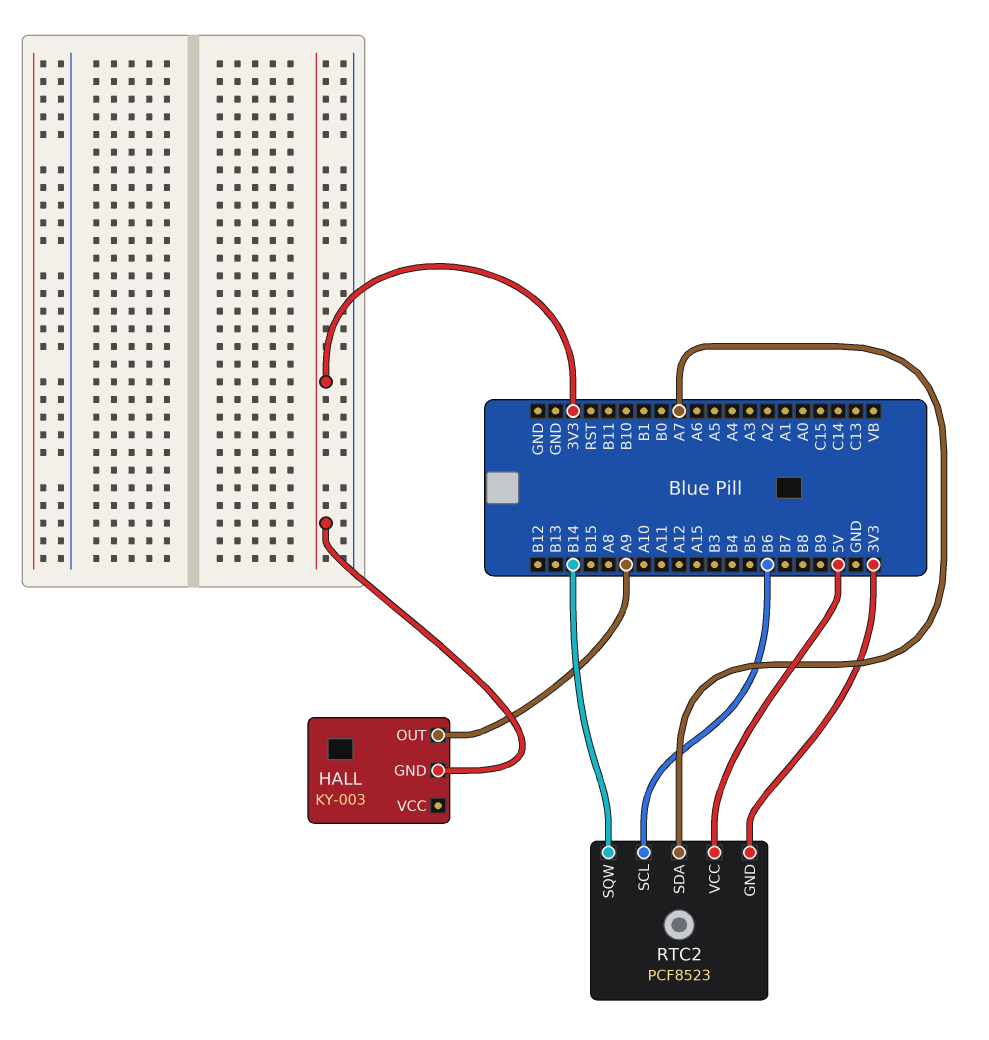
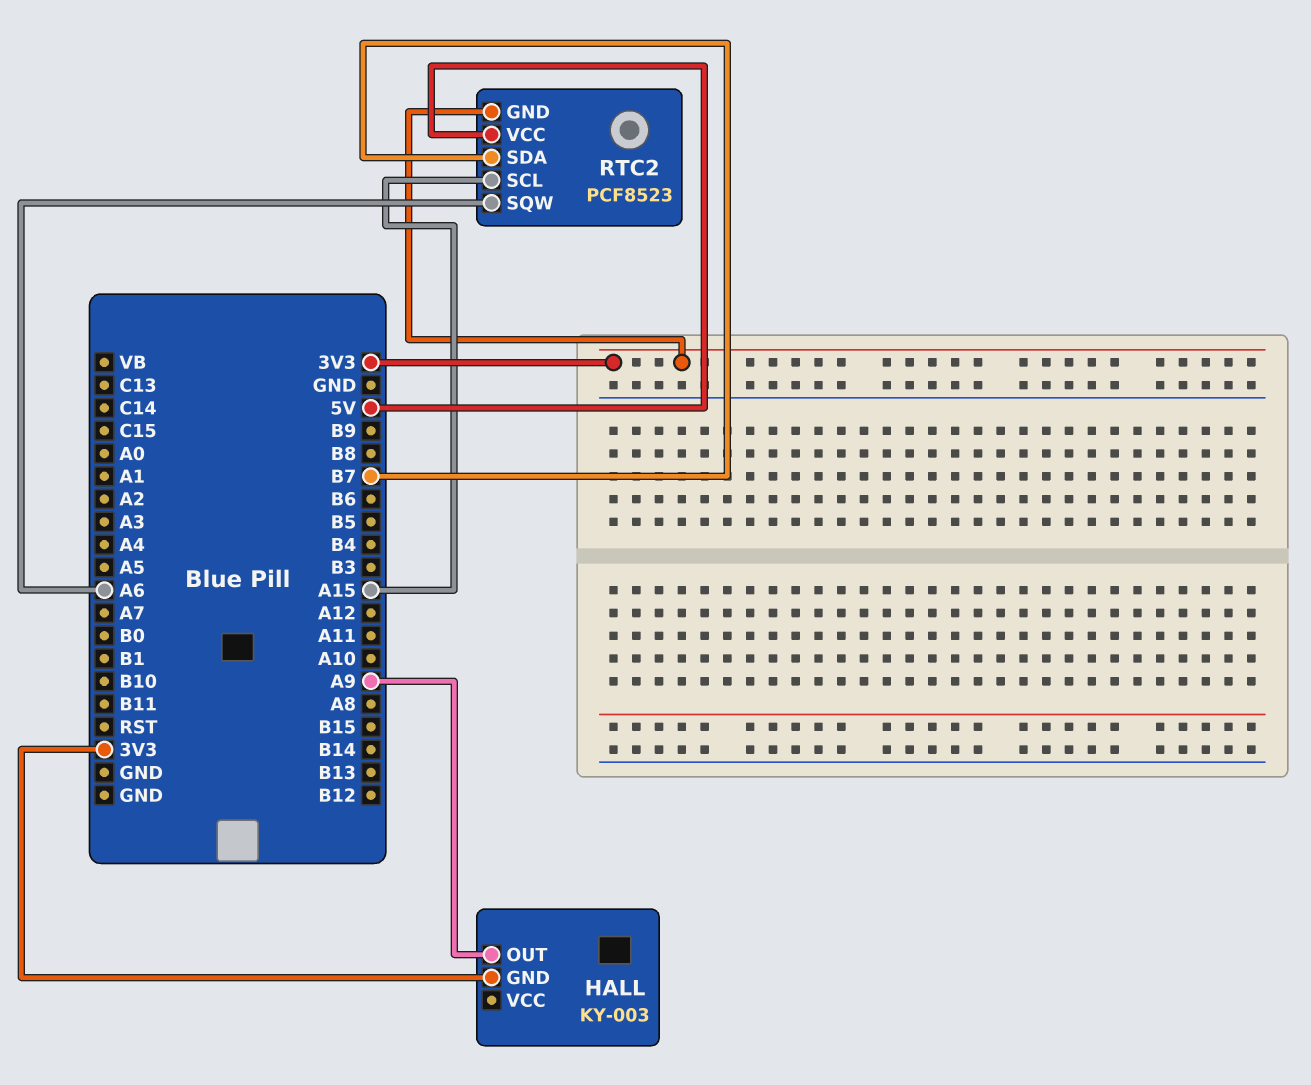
RTC2 pin SCL: B6 -> A15
RTC2 pin SDA: A7 -> B7
RTC2 pin SQW: B14 -> A6

